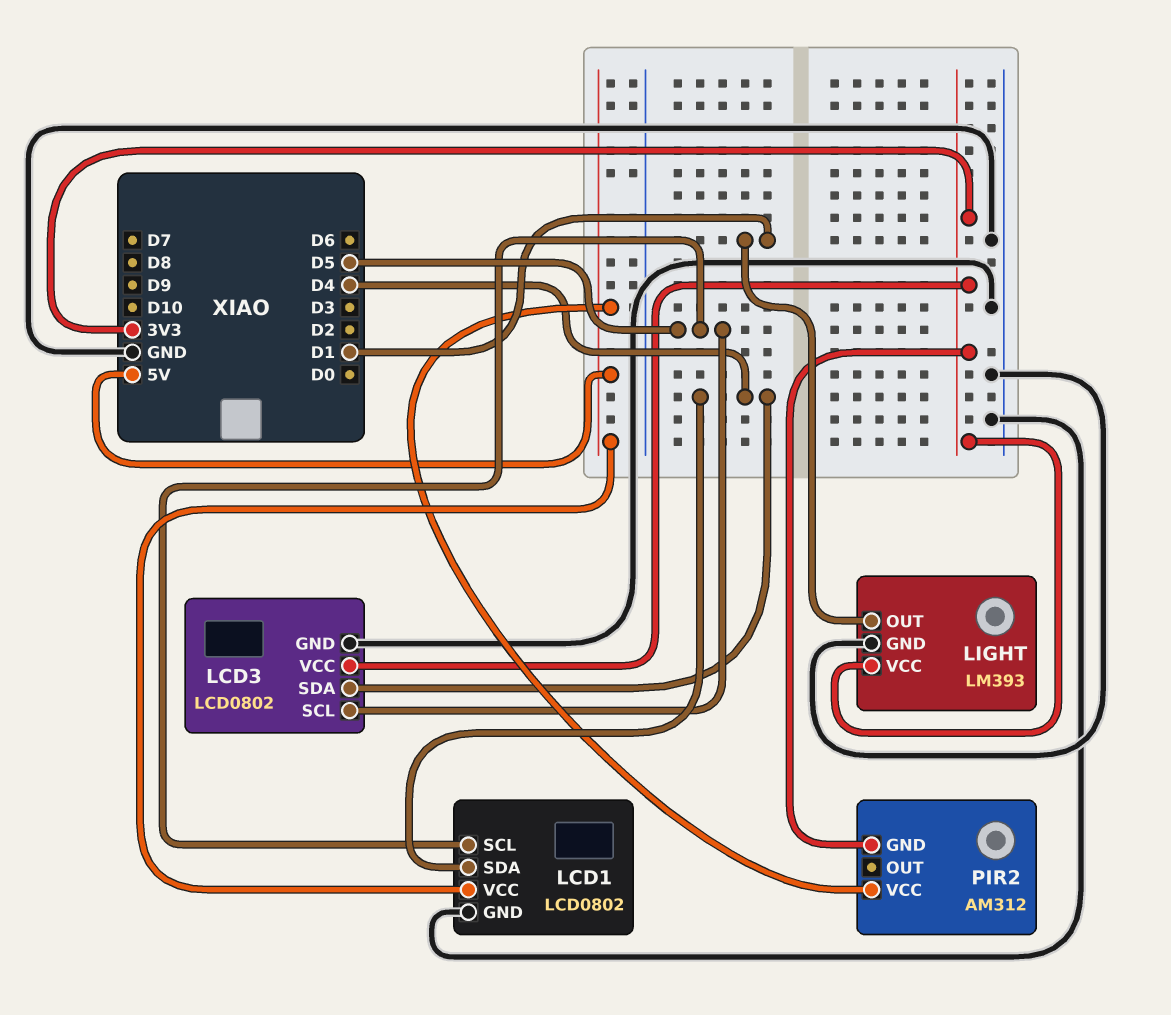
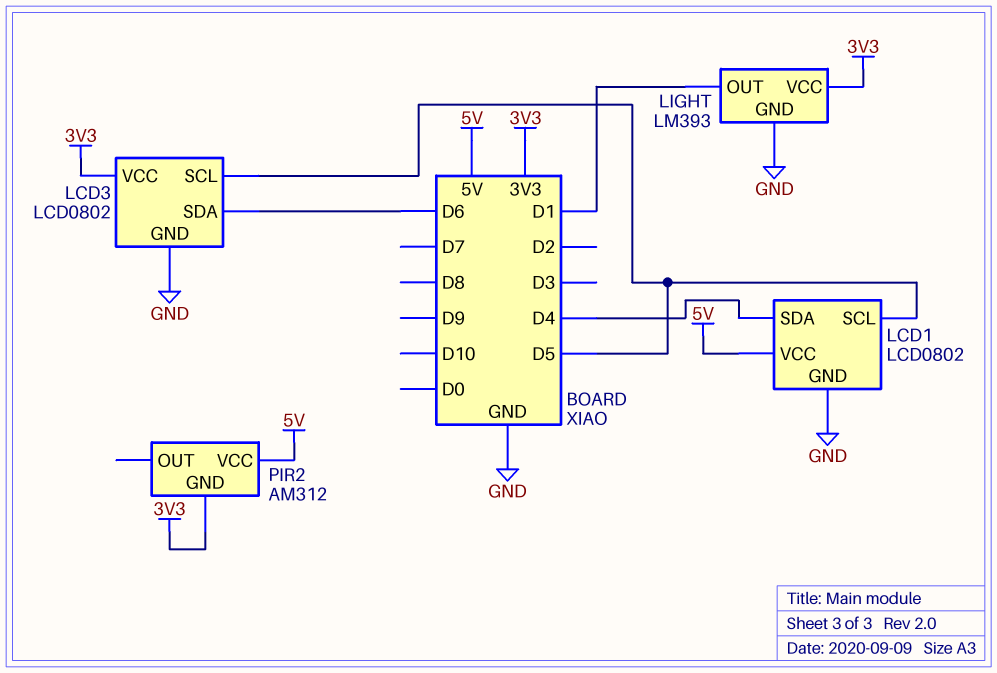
LCD3 pin SDA: D4 -> D6

